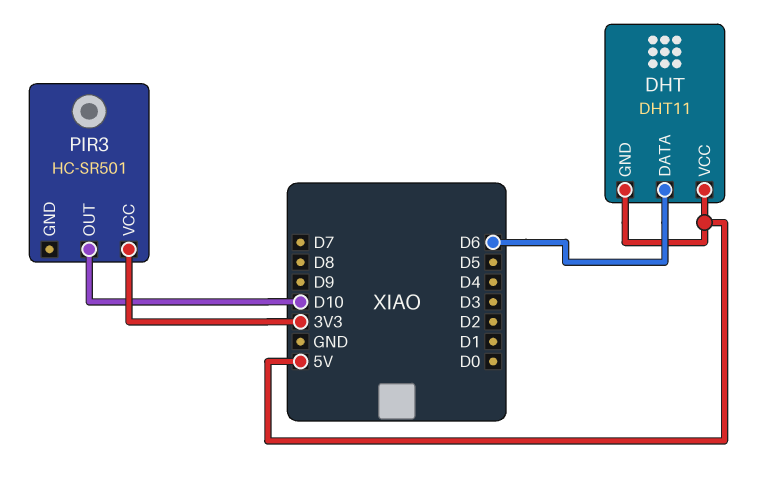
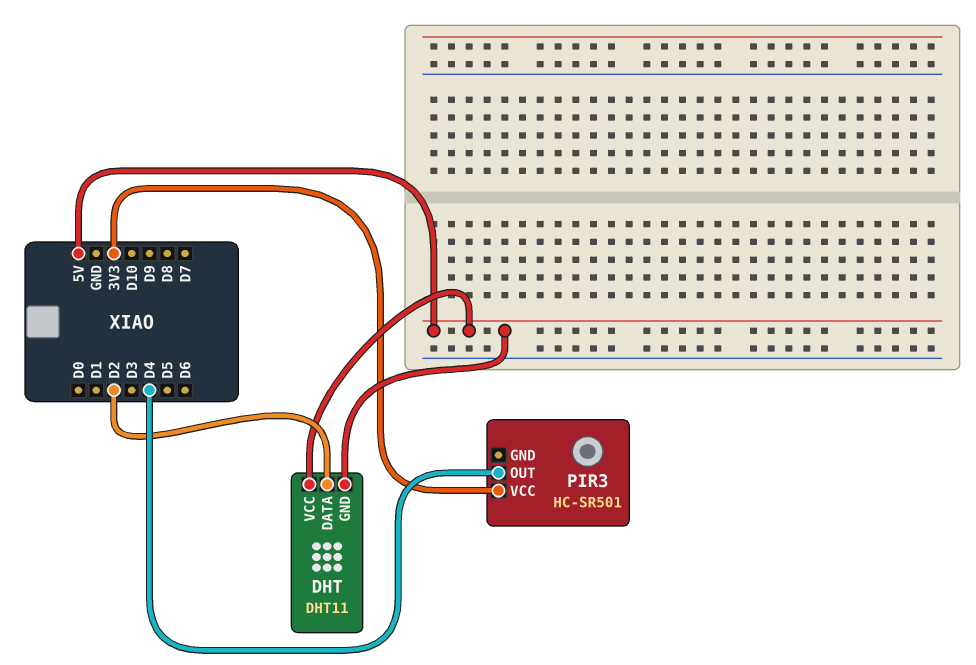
DHT pin DATA: D6 -> D2
PIR3 pin OUT: D10 -> D4

